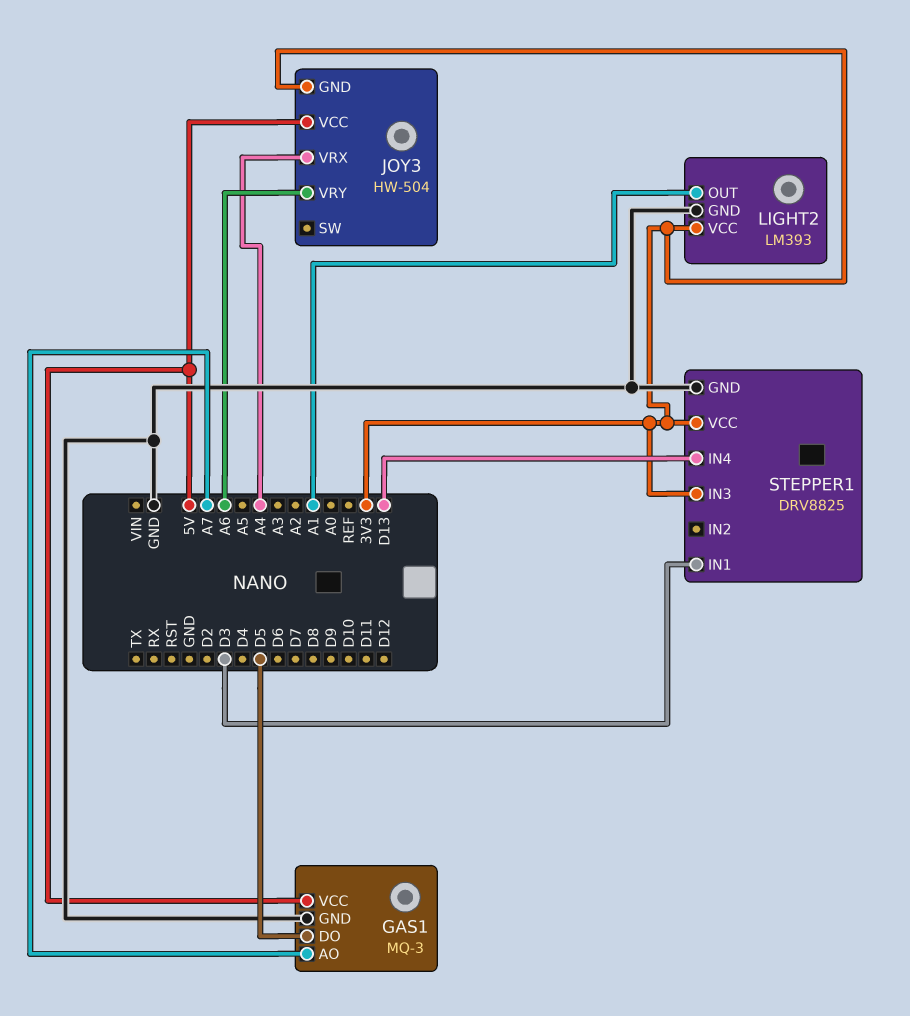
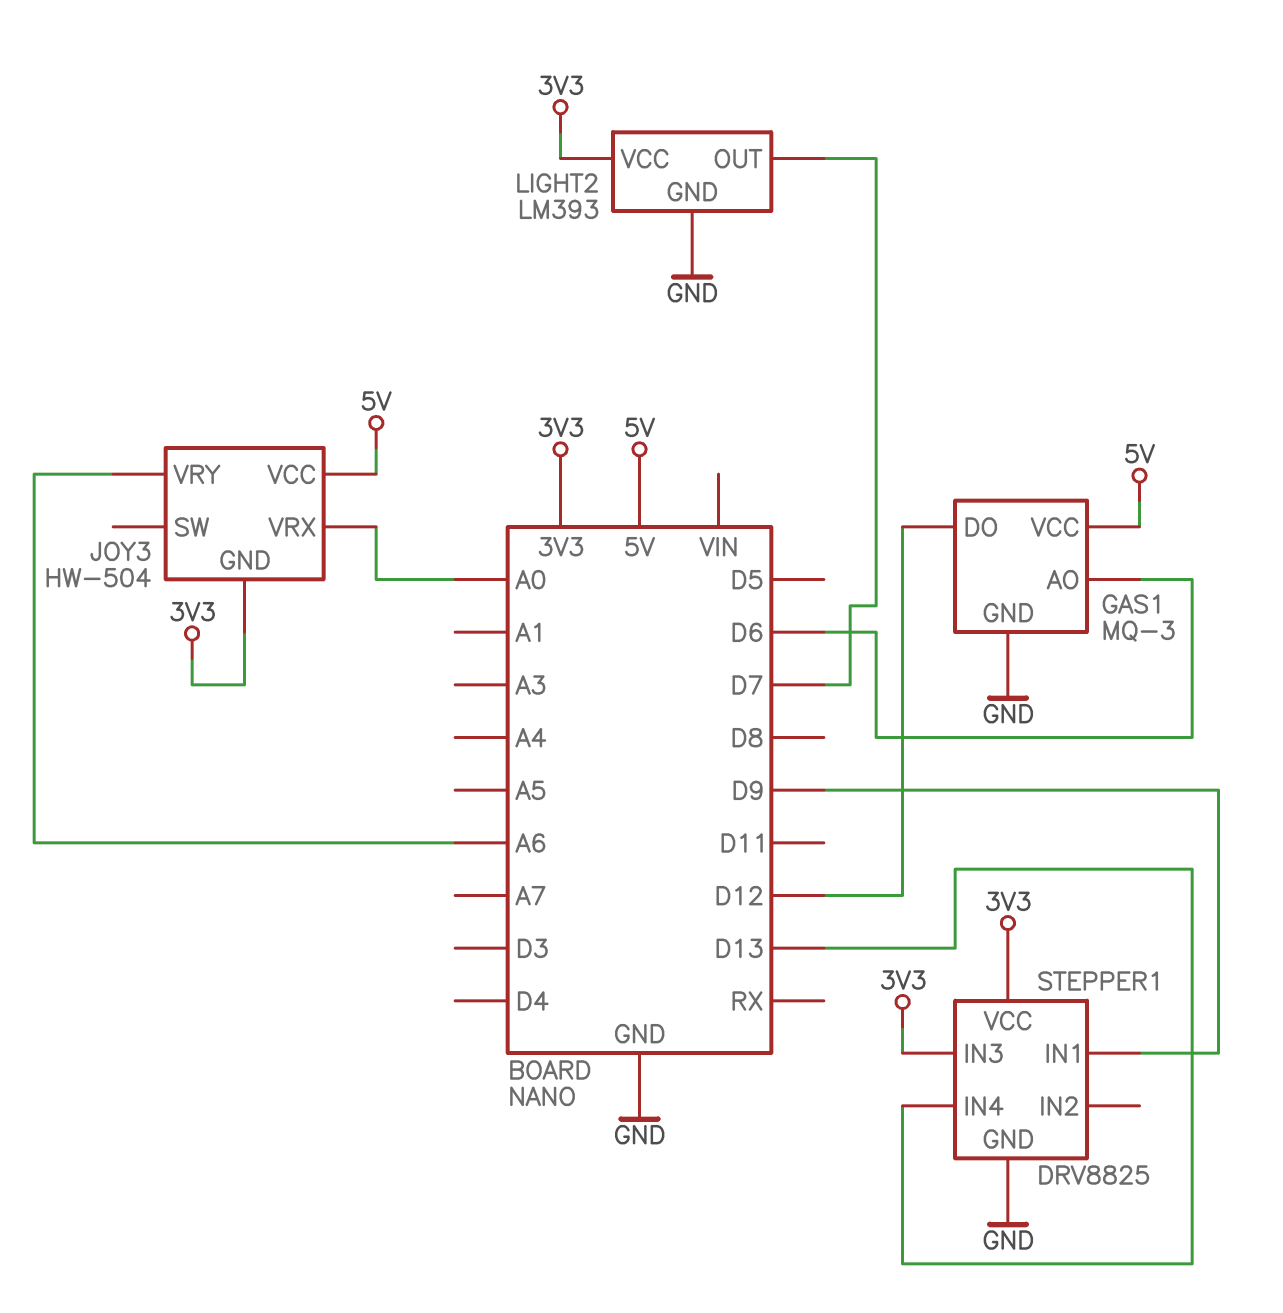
GAS1 pin AO: A7 -> D6
GAS1 pin DO: D5 -> D12
JOY3 pin VRX: A4 -> A0
LIGHT2 pin OUT: A1 -> D7
STEPPER1 pin IN1: D3 -> D9

